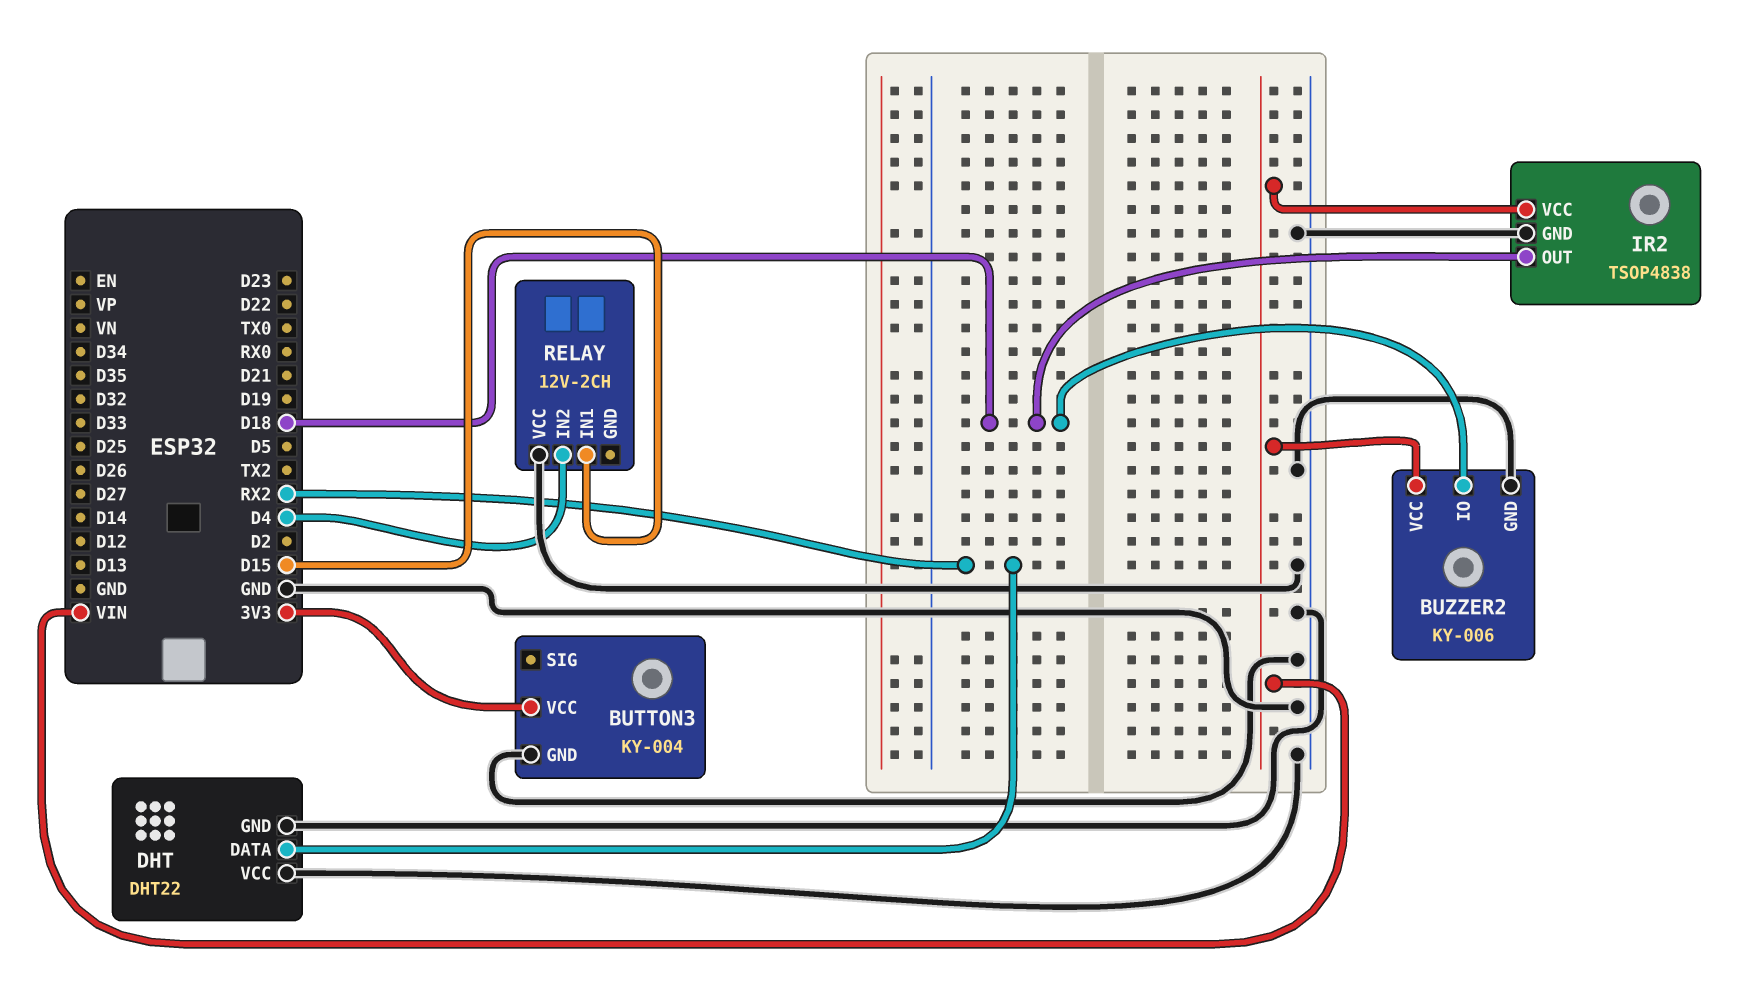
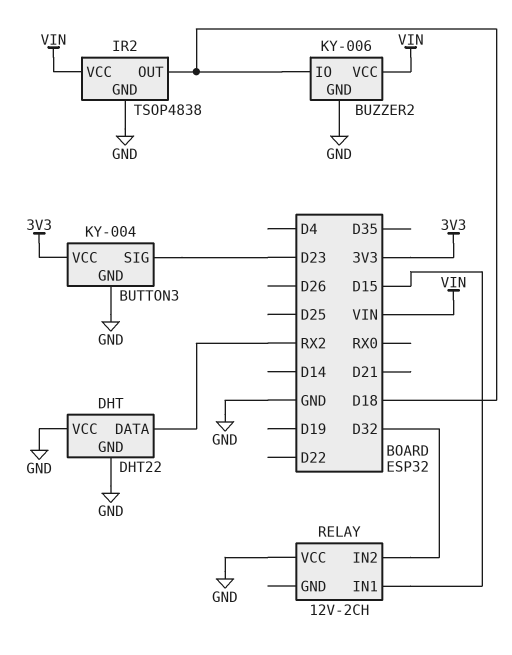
BUTTON3 pin SIG: none -> D23
RELAY pin IN2: D4 -> D32

